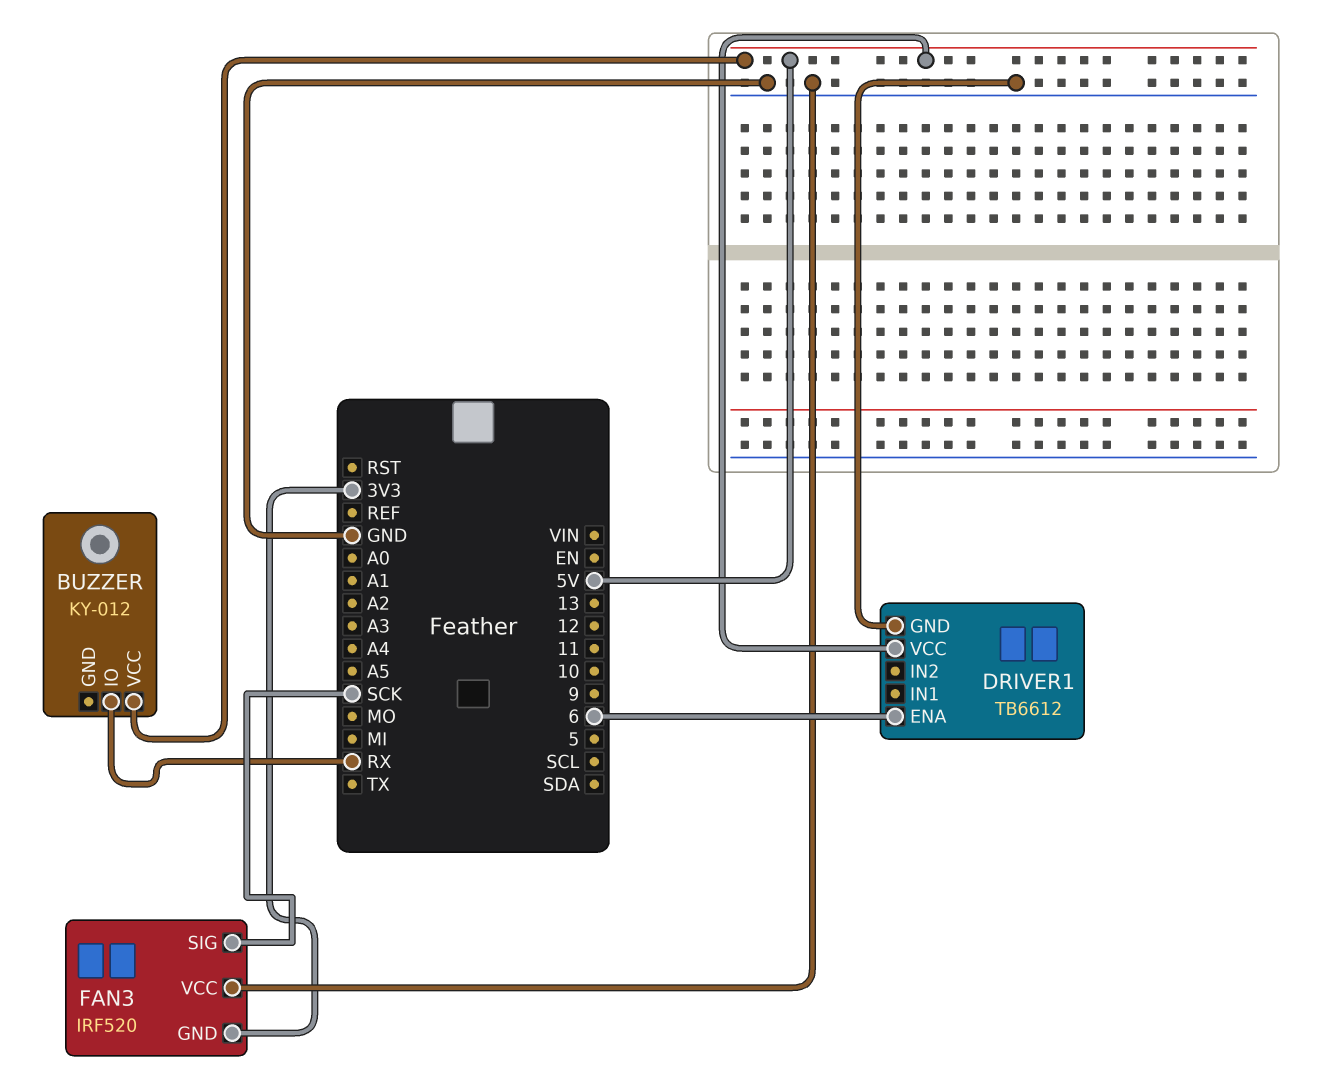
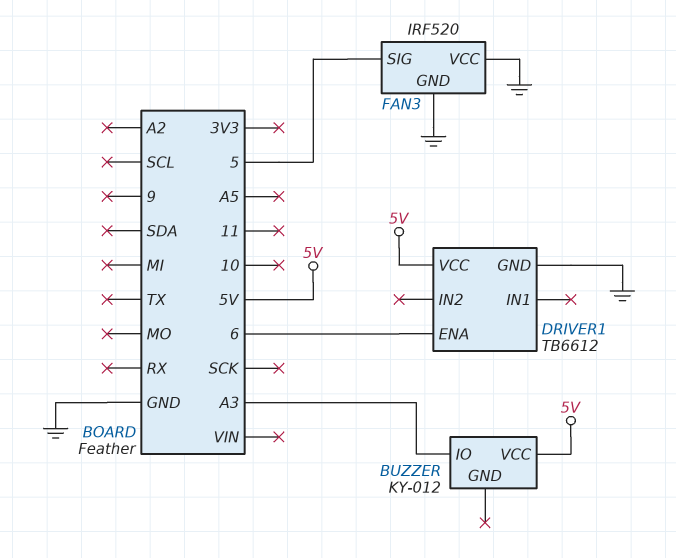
BUZZER pin IO: RX -> A3
FAN3 pin GND: 3V3 -> GND
FAN3 pin SIG: SCK -> 5

